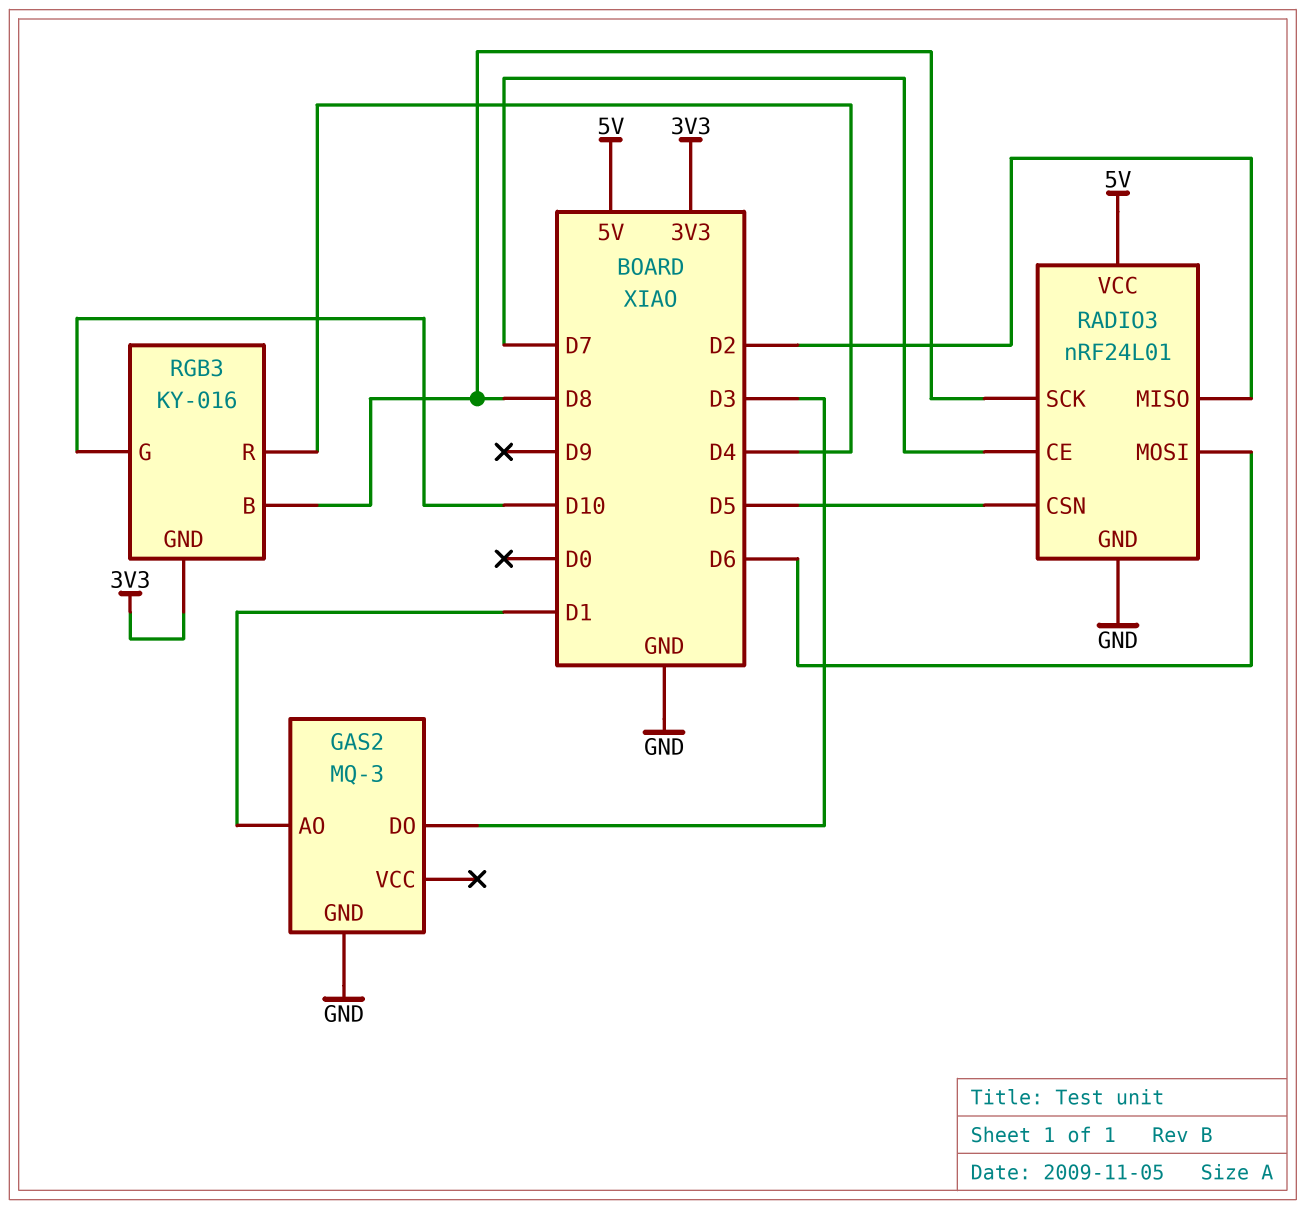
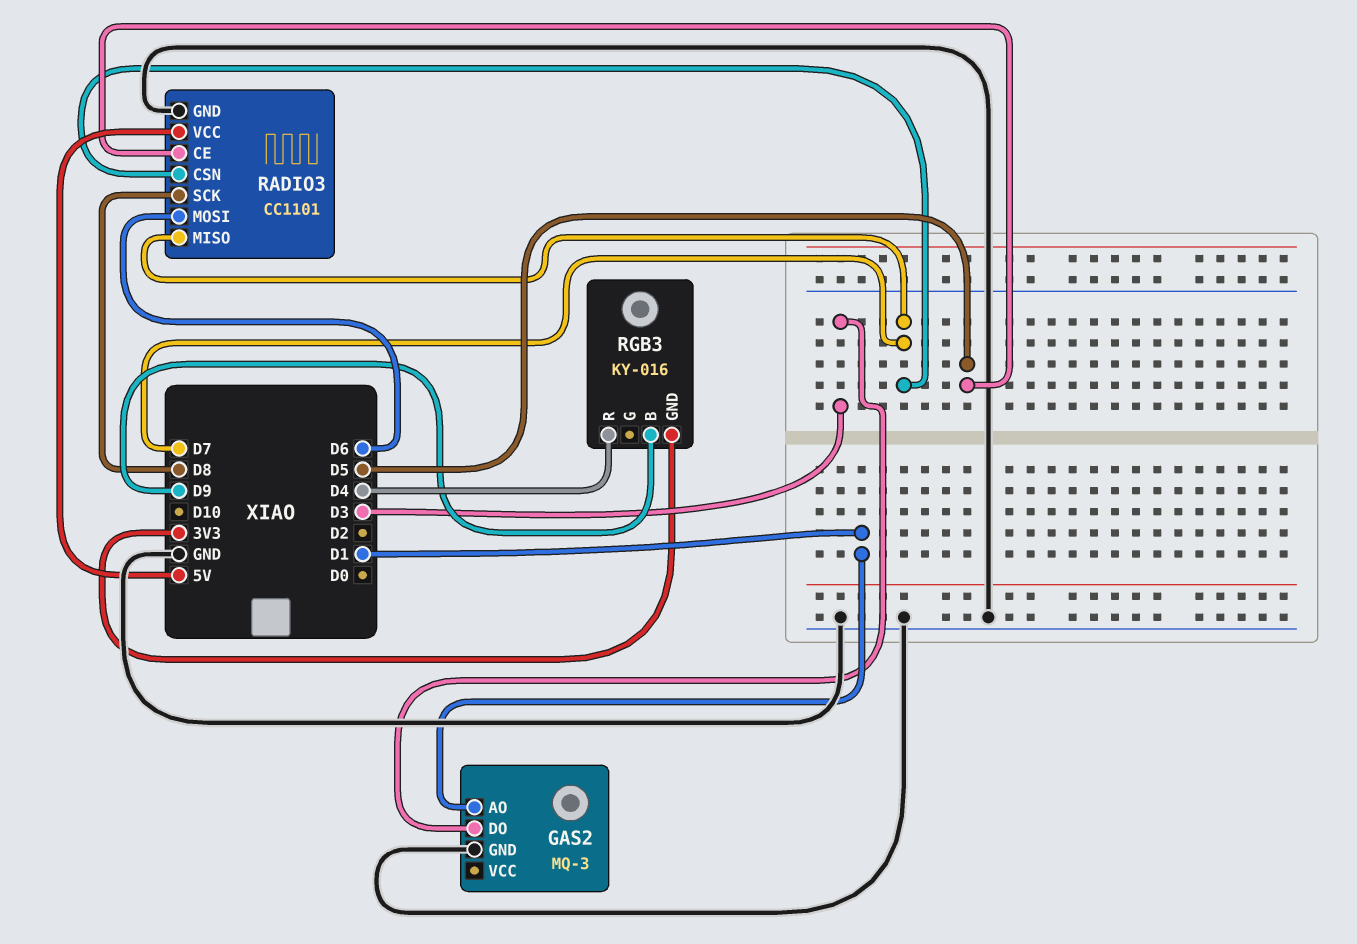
RADIO3: nRF24L01 -> CC1101
RADIO3 pin CE: D7 -> D5
RADIO3 pin CSN: D5 -> D7
RADIO3 pin MISO: D2 -> D7
RGB3 pin B: D8 -> D9
RGB3 pin G: D10 -> none

